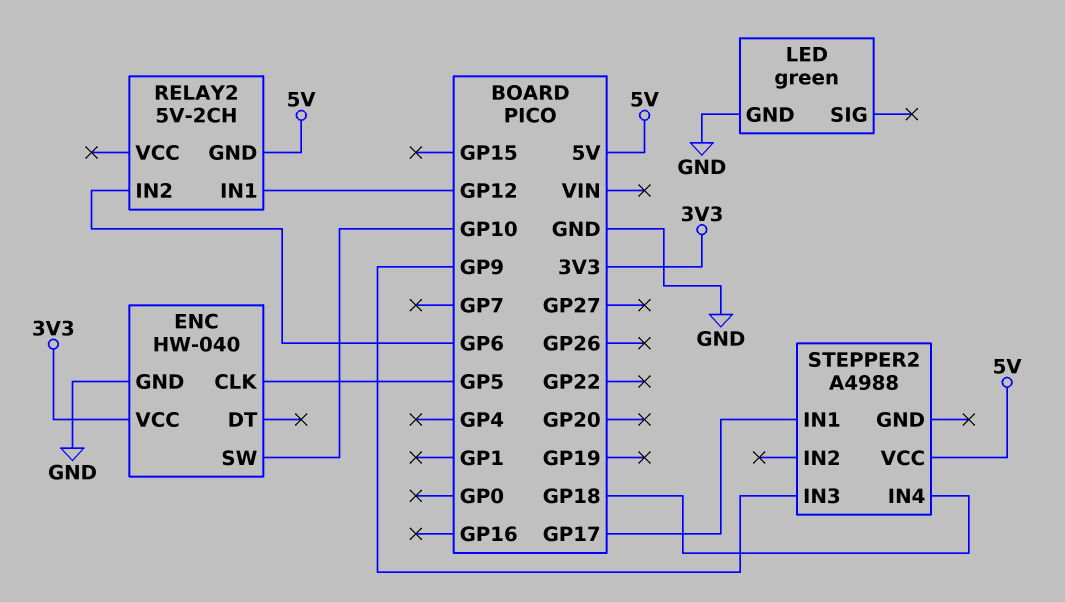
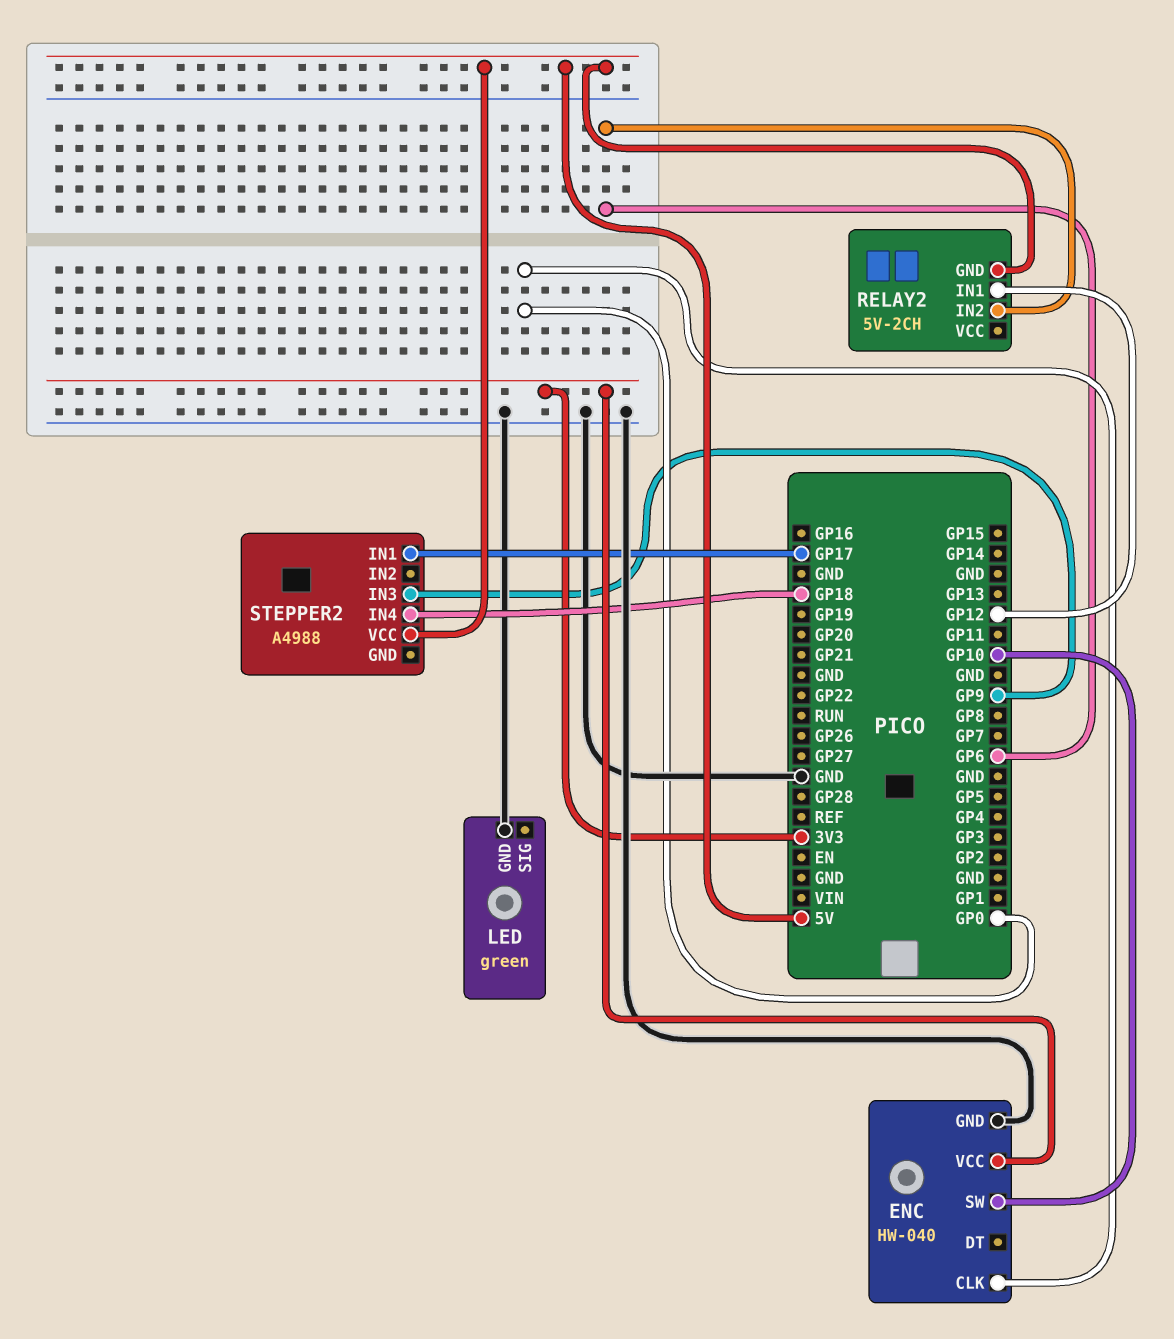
ENC pin CLK: GP5 -> GP0

